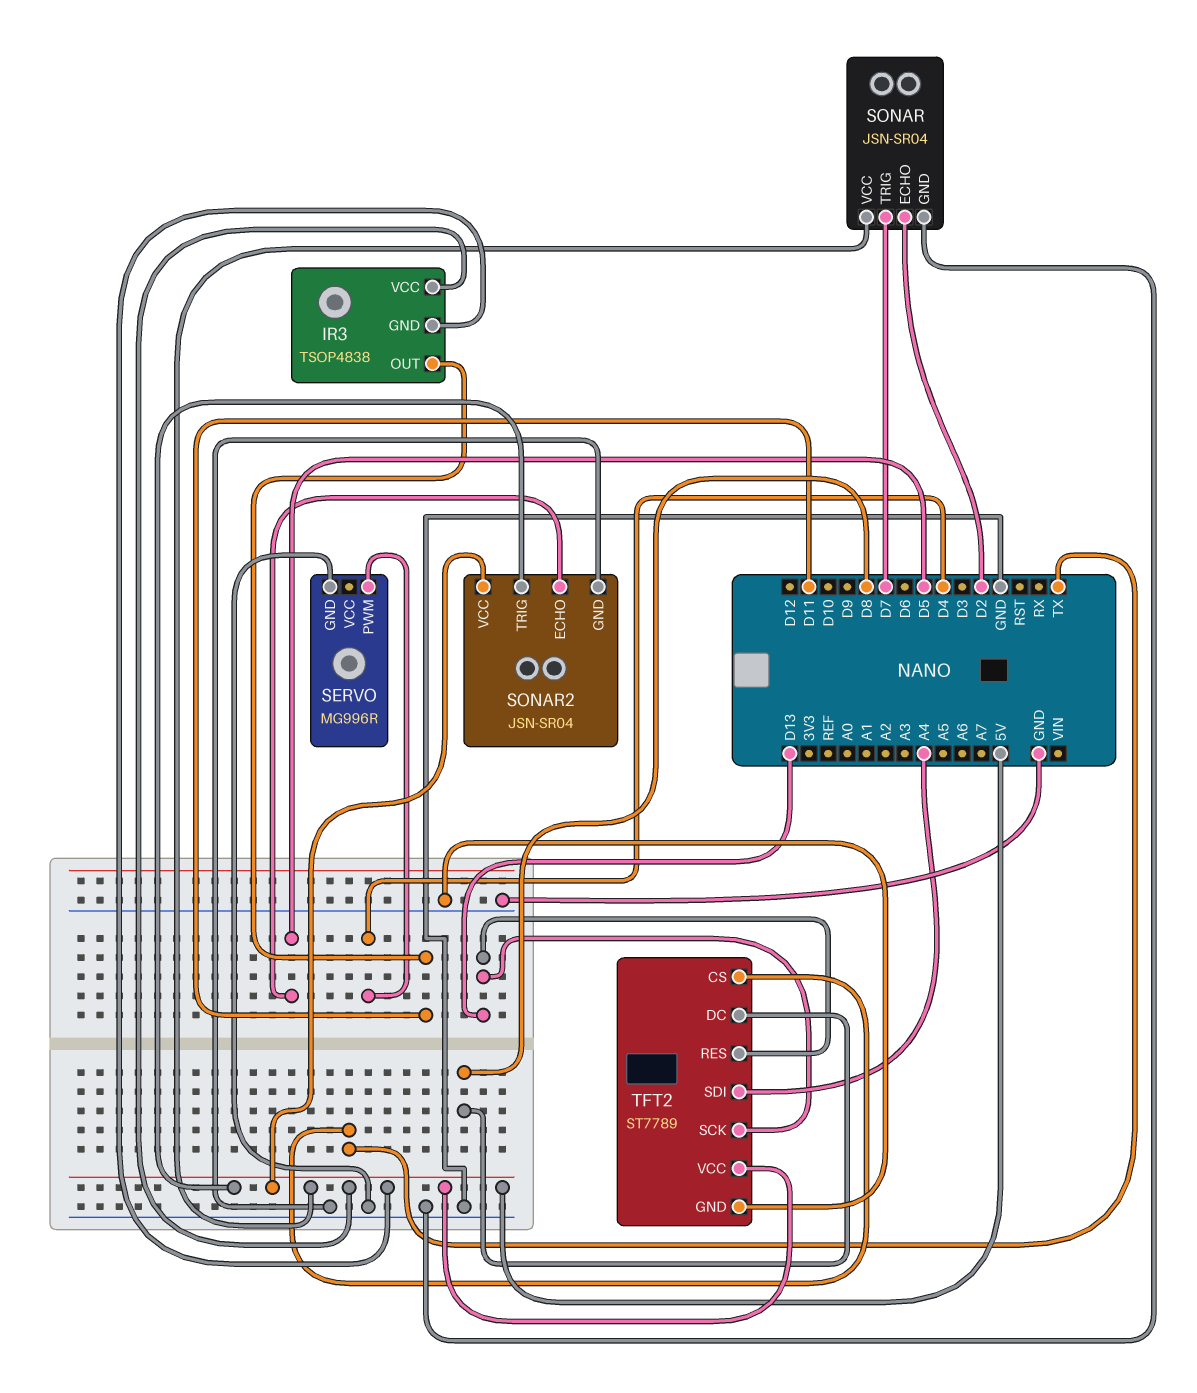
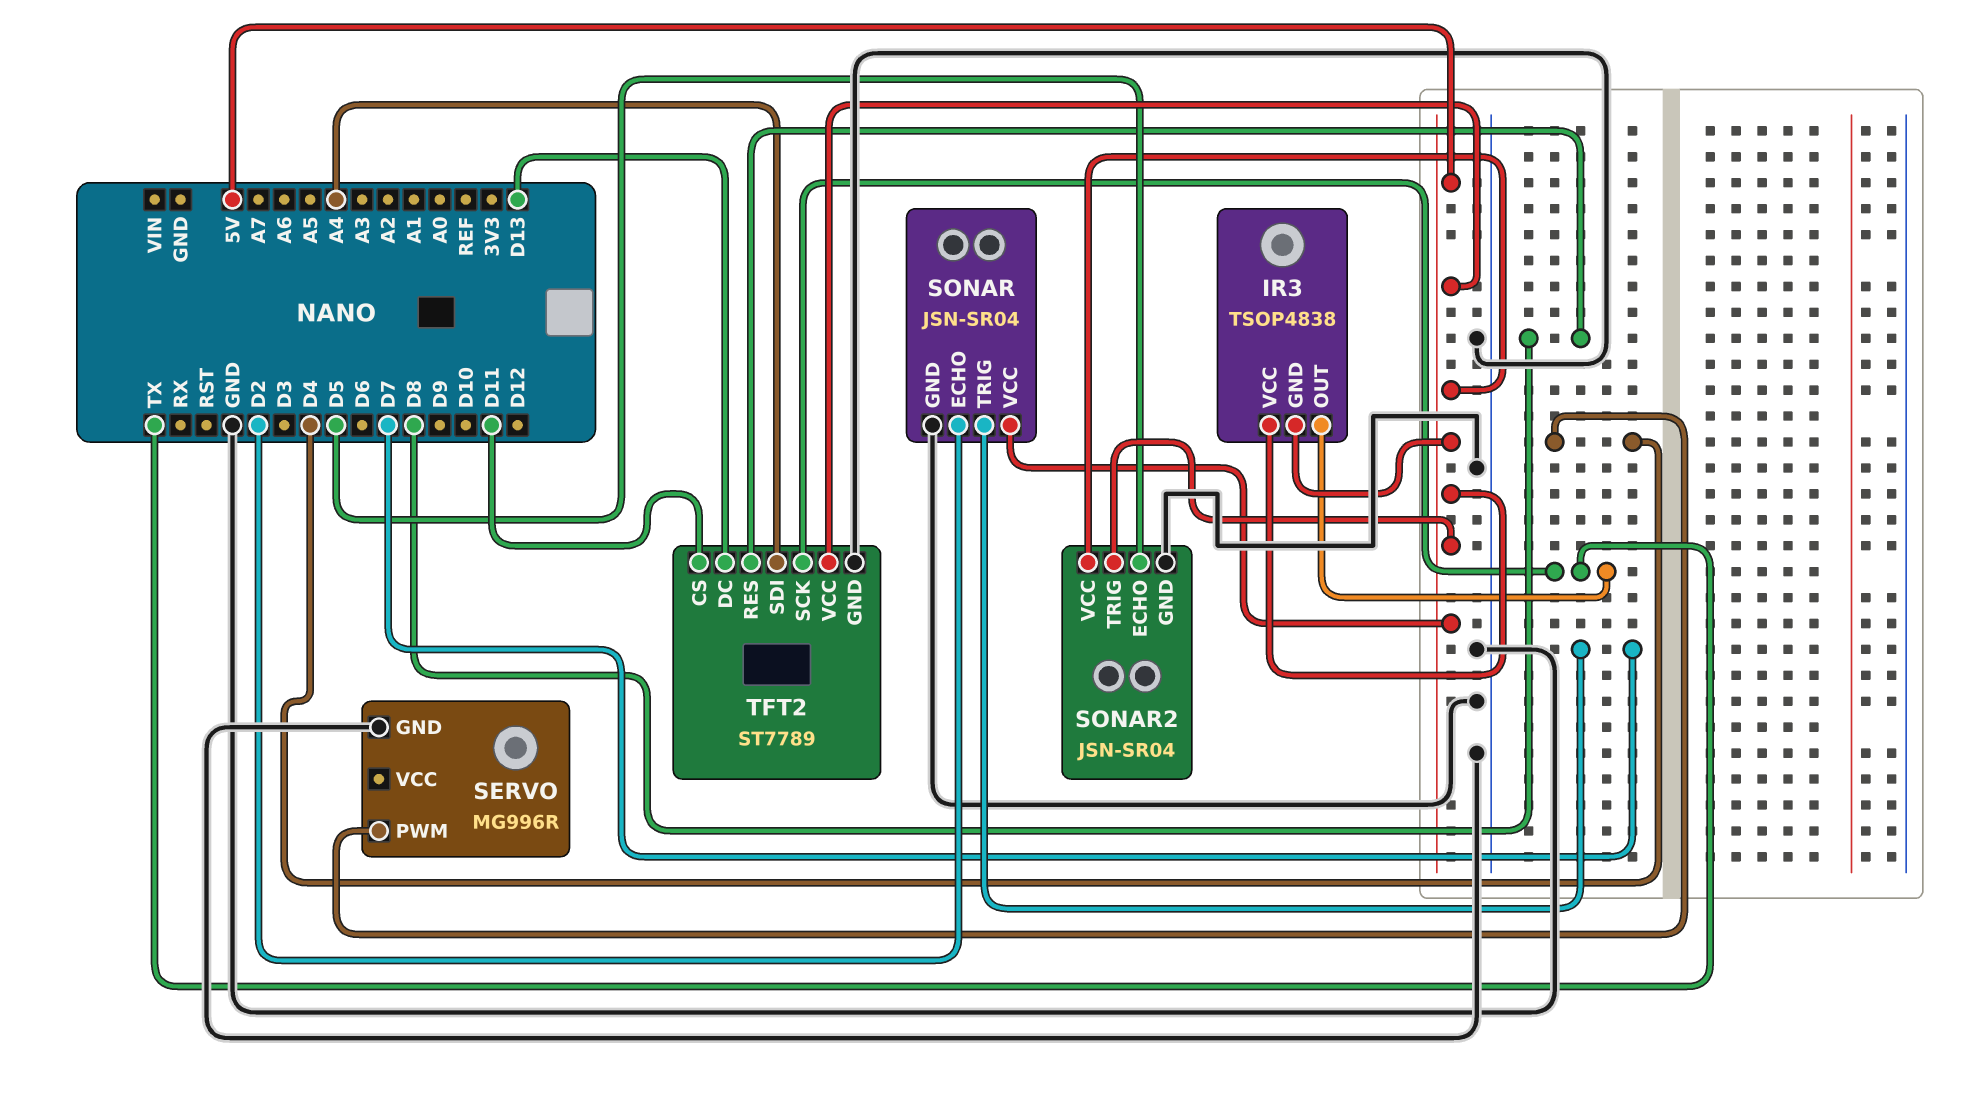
IR3 pin OUT: D11 -> TX
TFT2 pin CS: TX -> D11
TFT2 pin DC: D8 -> D13
TFT2 pin RES: D13 -> D8
TFT2 pin SCK: D13 -> TX

